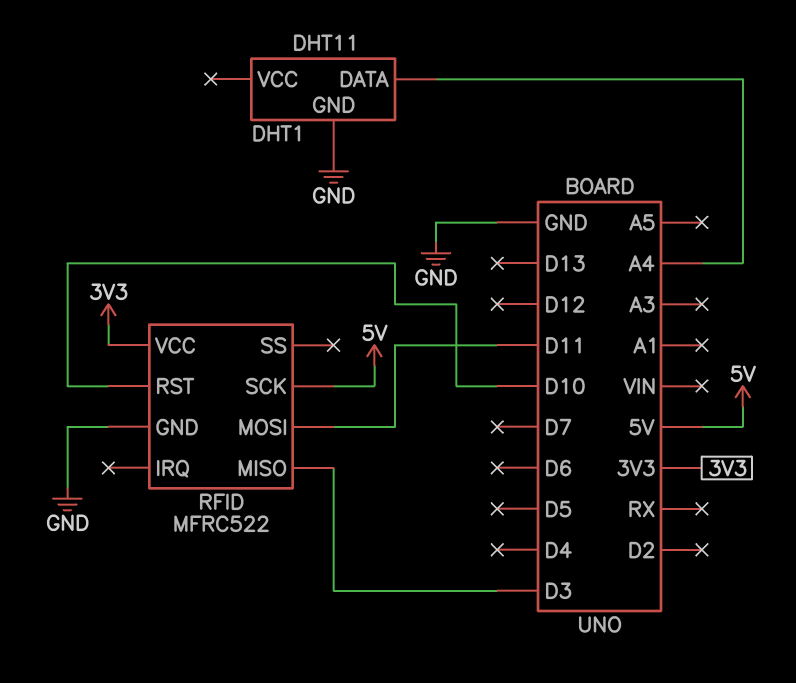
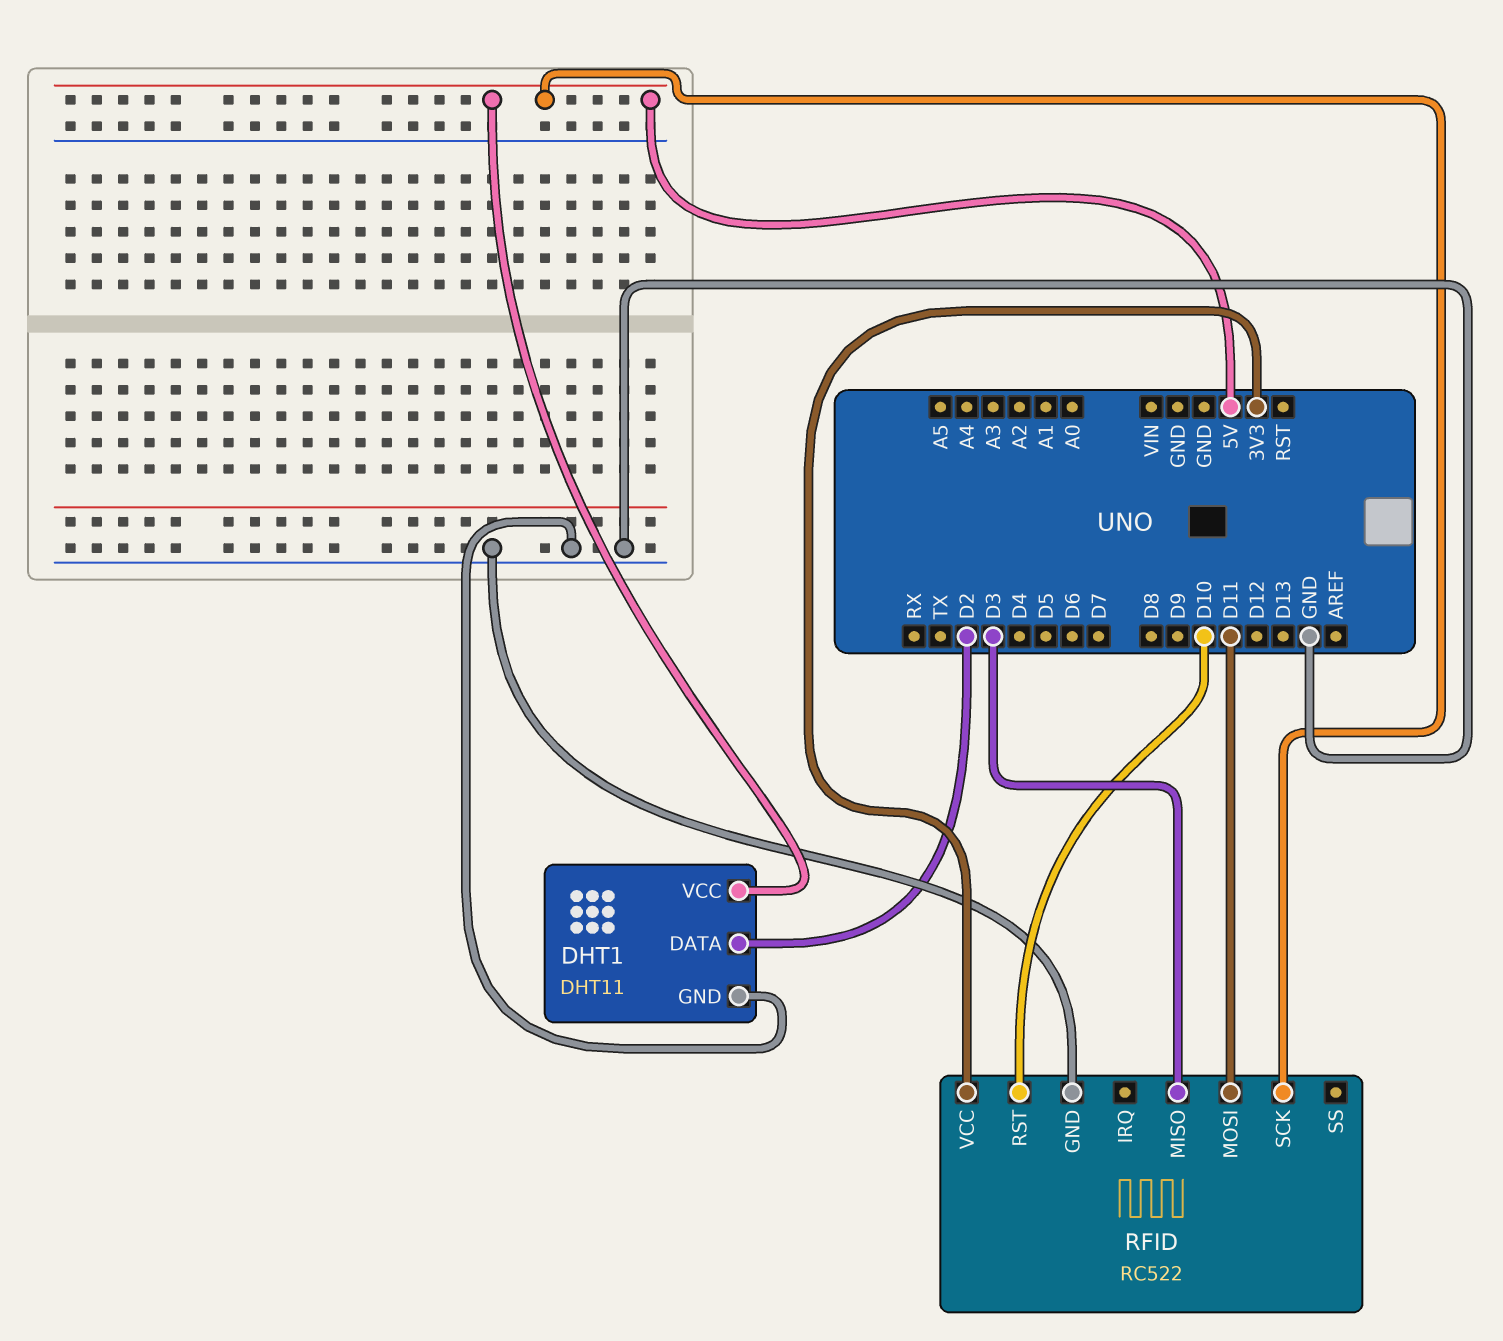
DHT1 pin DATA: A4 -> D2
DHT1 pin VCC: none -> 5V
RFID: MFRC522 -> RC522

